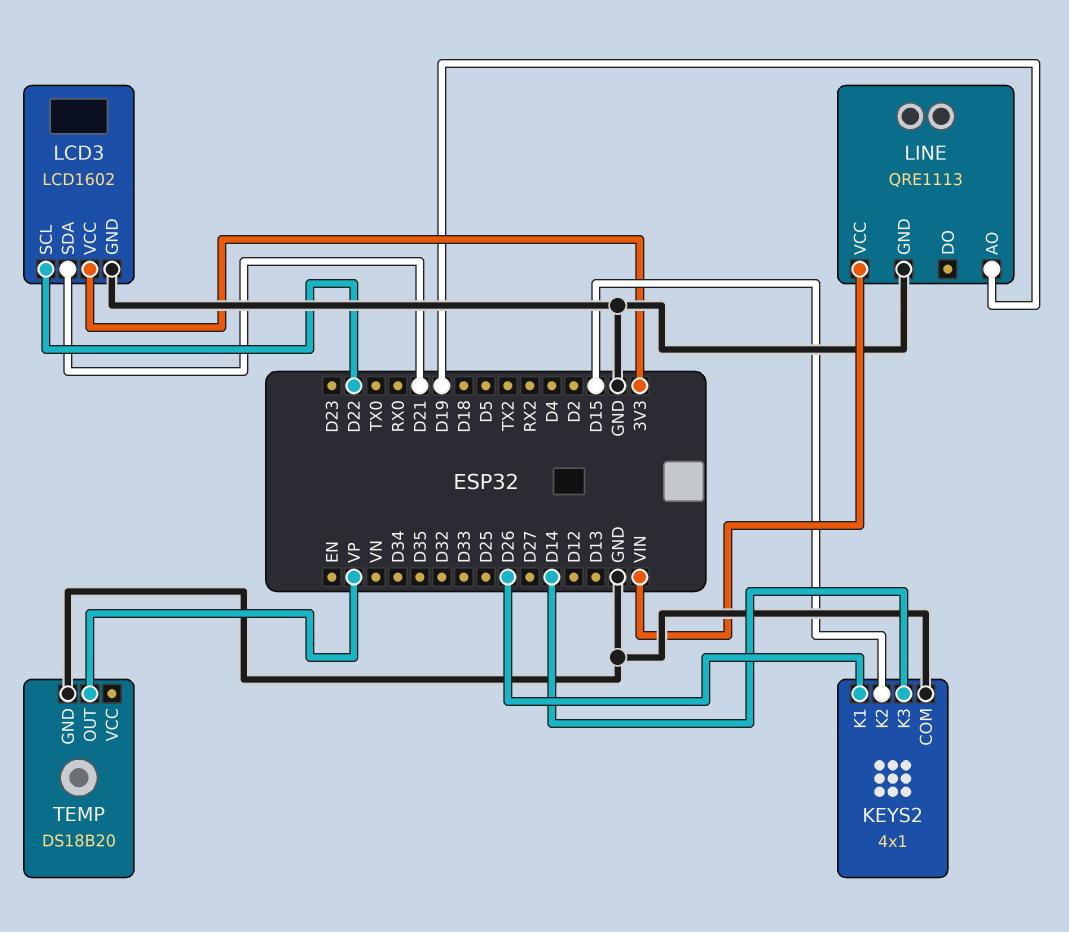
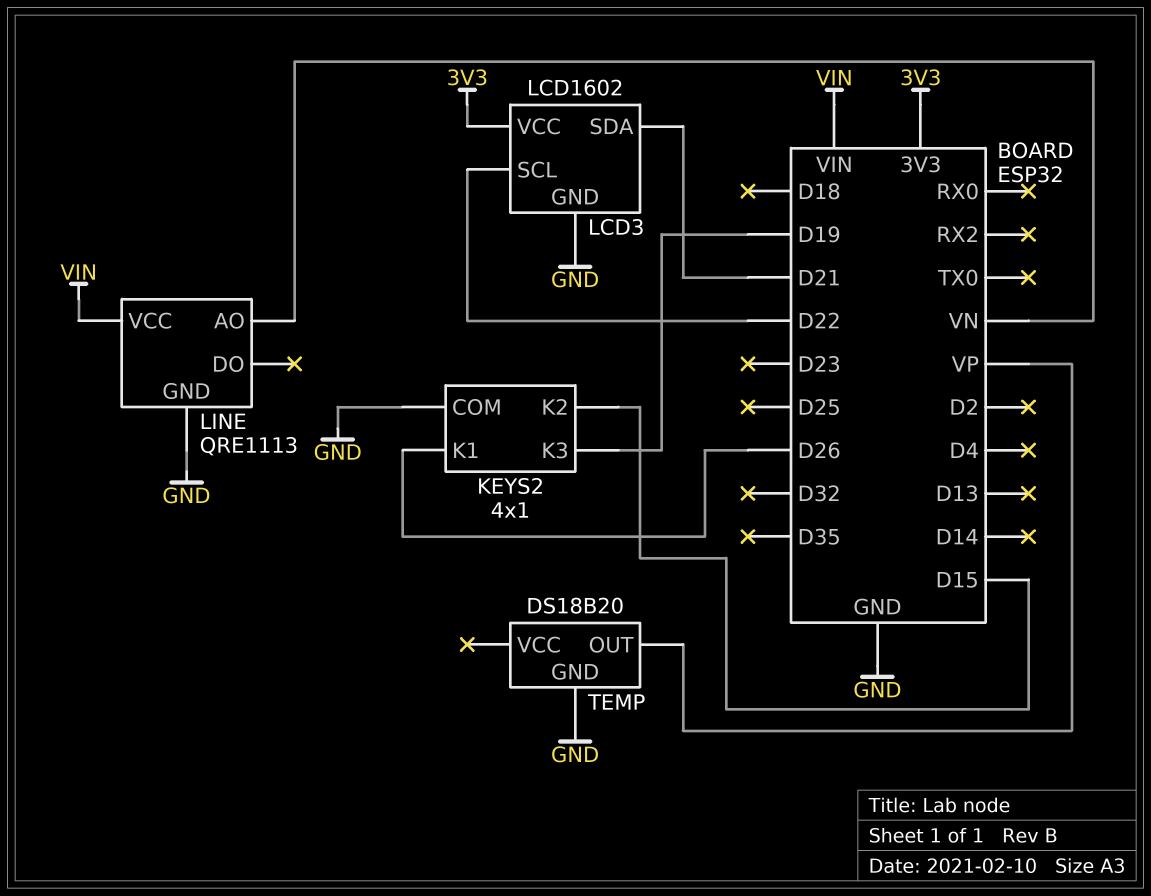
KEYS2 pin K3: D14 -> D19
LINE pin AO: D19 -> VN

